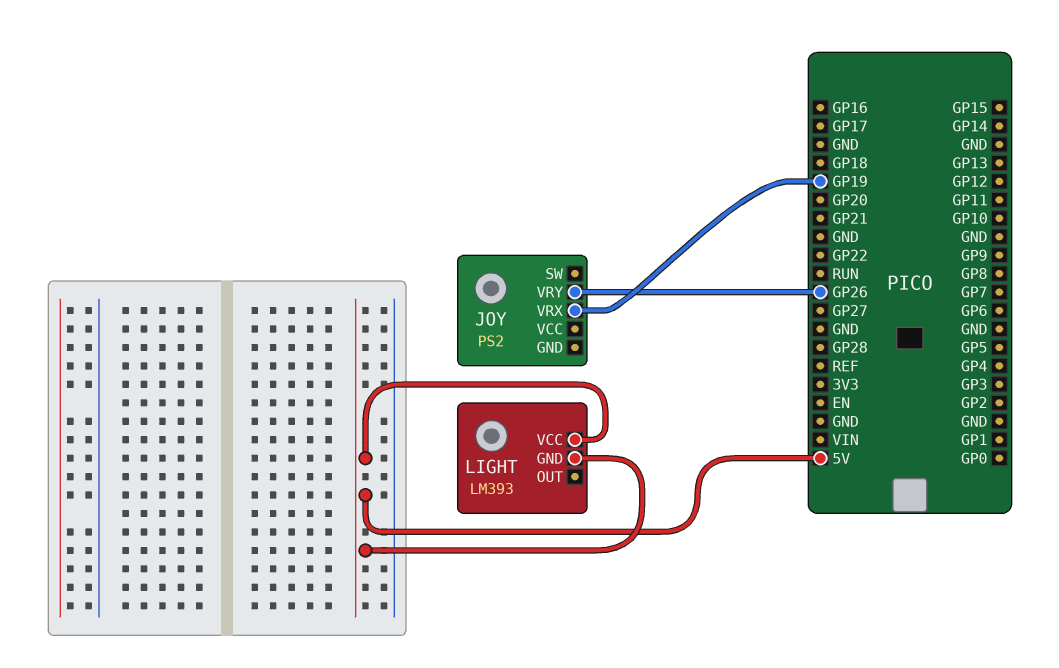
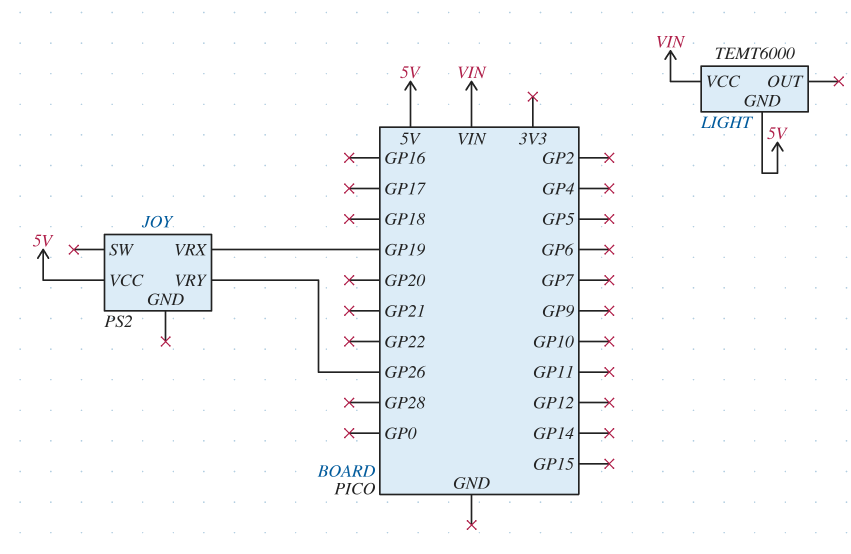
JOY pin VCC: none -> 5V
LIGHT: LM393 -> TEMT6000
LIGHT pin VCC: 5V -> VIN

